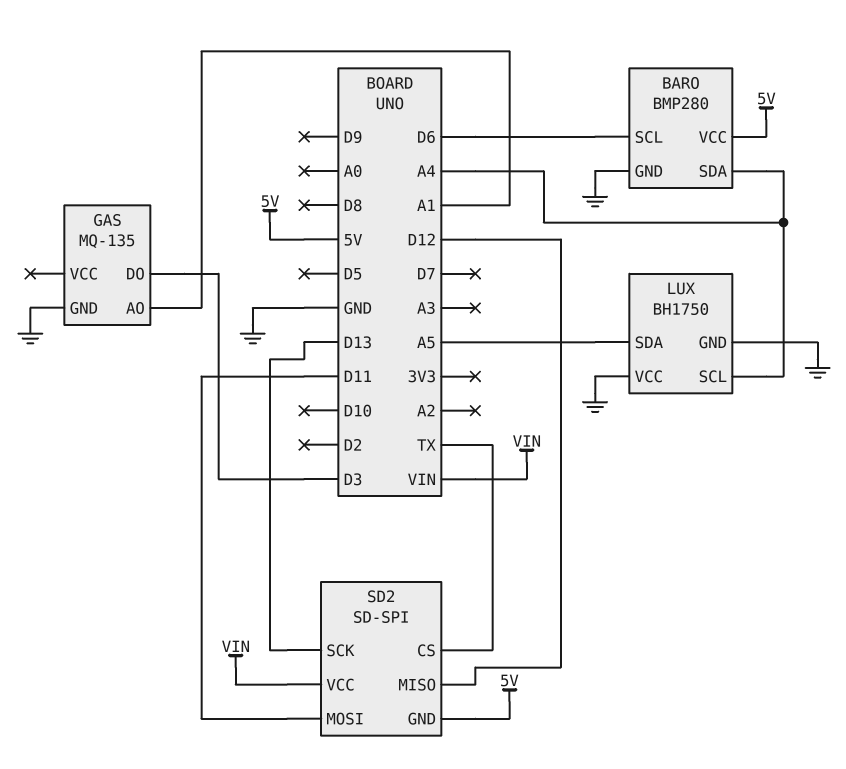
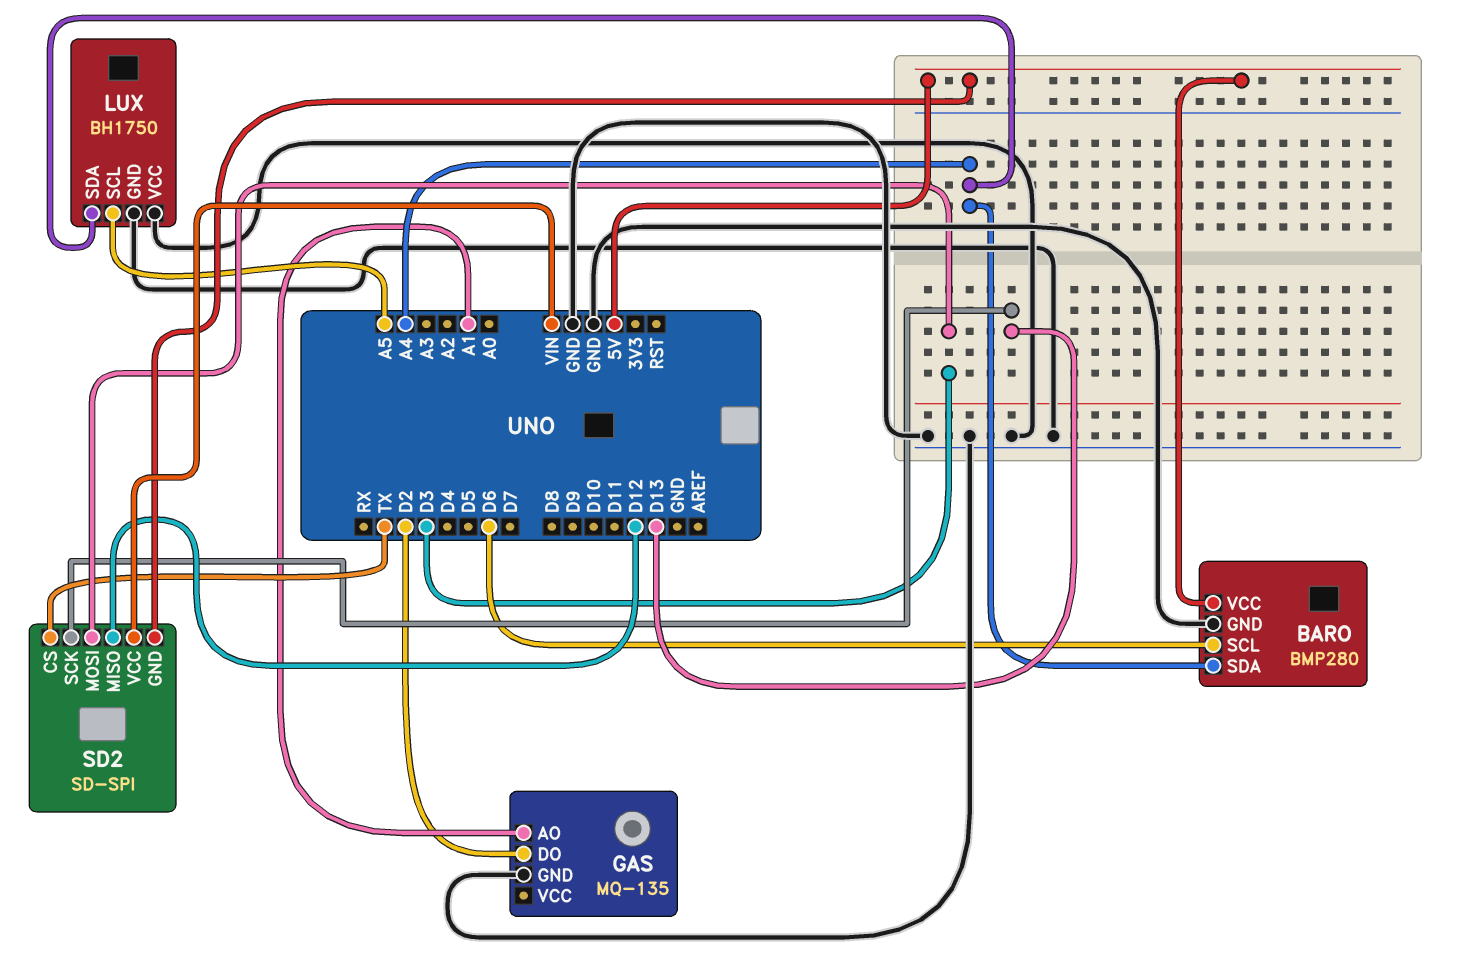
GAS pin DO: D3 -> D2
LUX pin SCL: A4 -> A5
LUX pin SDA: A5 -> A4
SD2 pin MOSI: D11 -> D3

